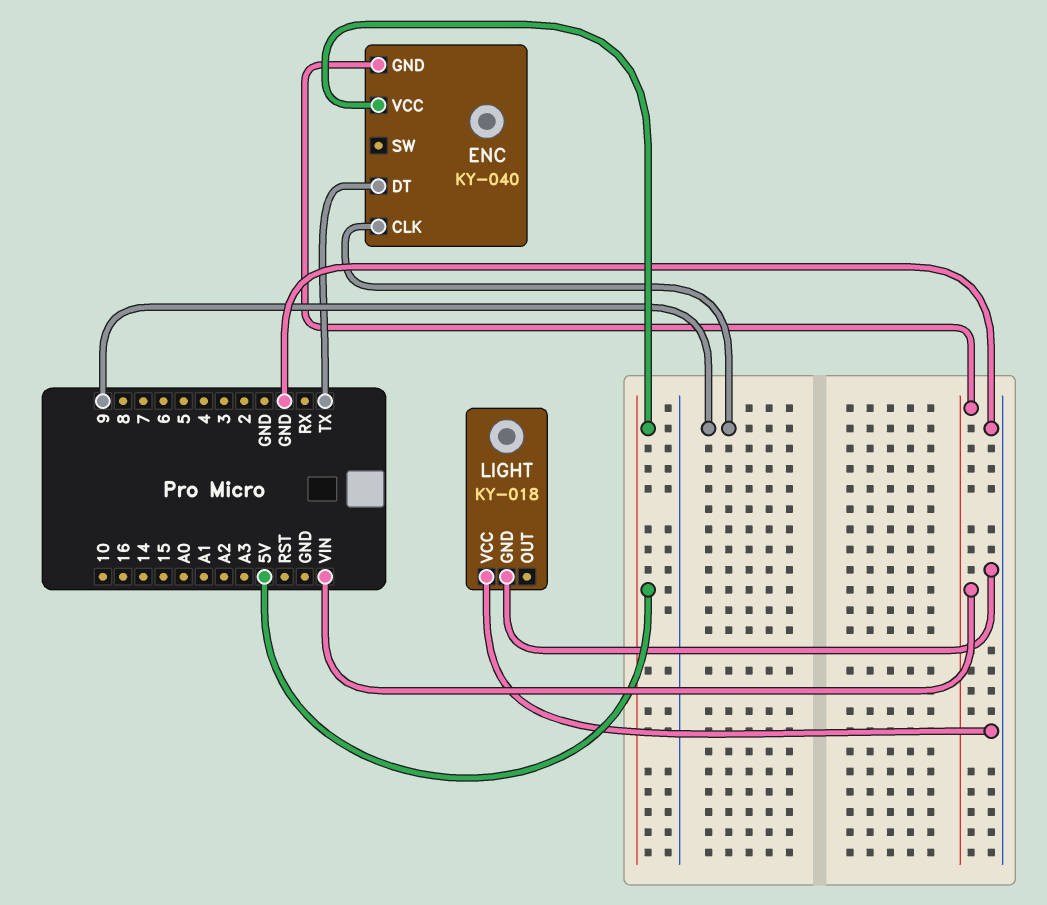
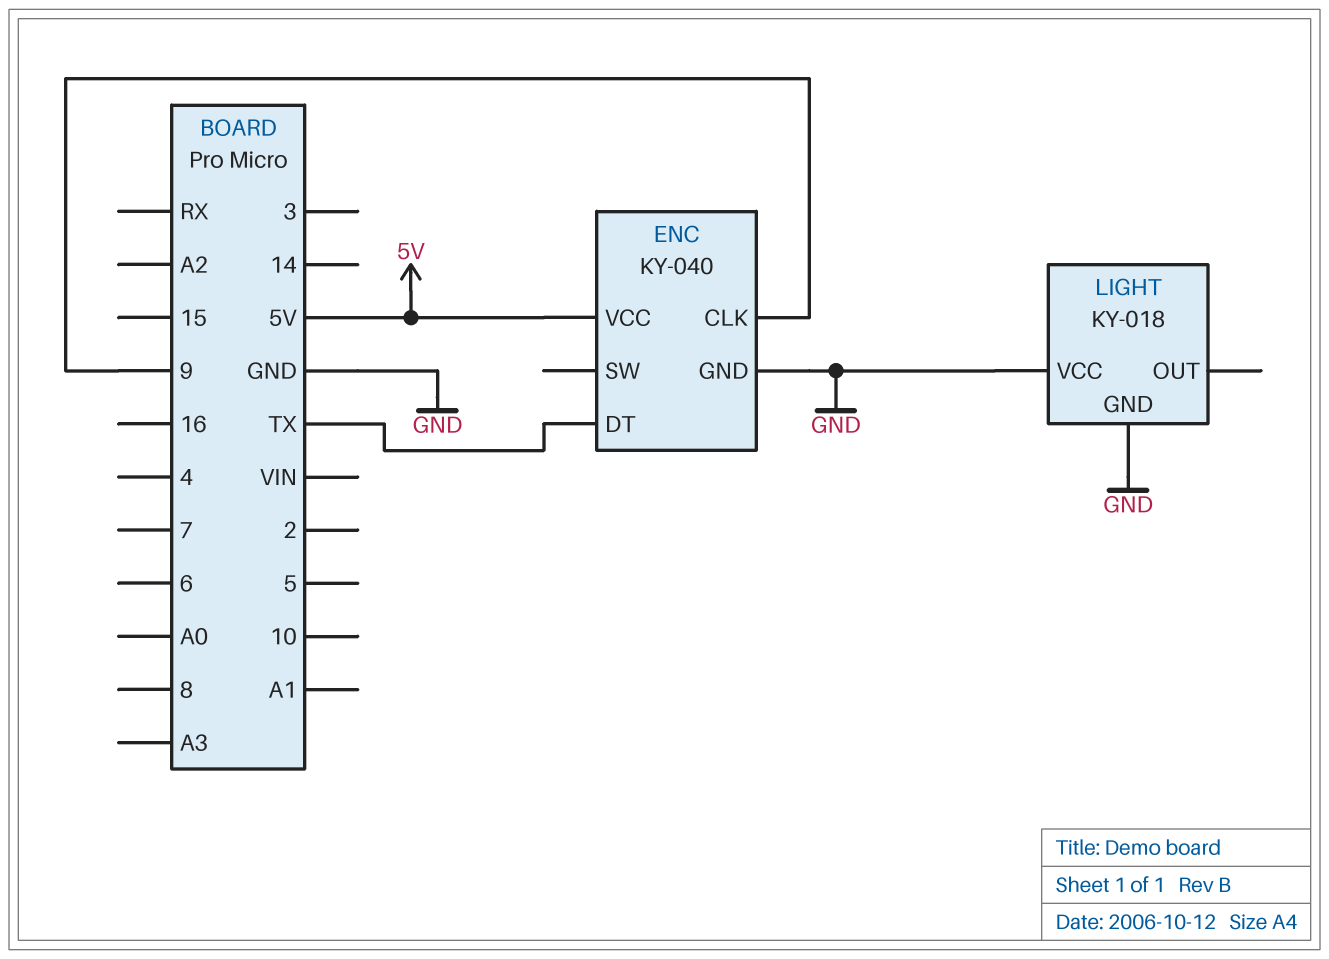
ENC pin GND: VIN -> GND

